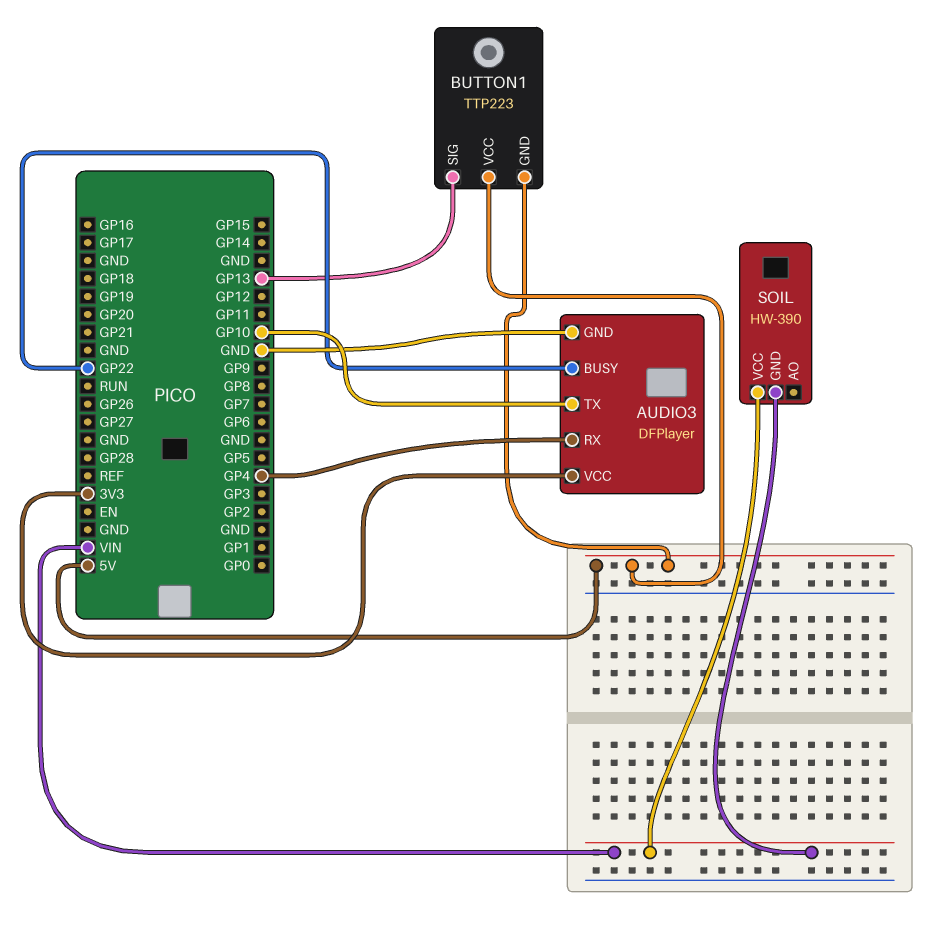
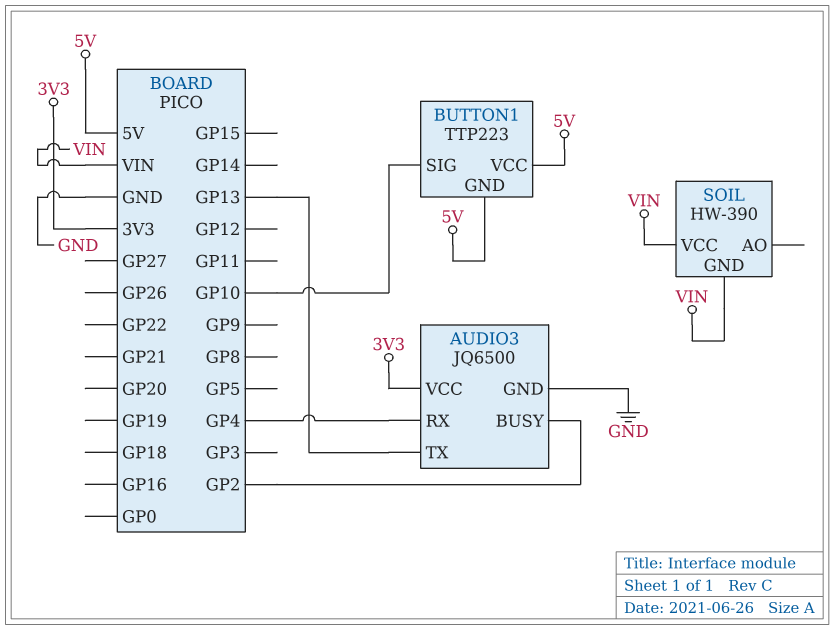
AUDIO3: DFPlayer -> JQ6500
AUDIO3 pin BUSY: GP22 -> GP2
AUDIO3 pin TX: GP10 -> GP13
BUTTON1 pin SIG: GP13 -> GP10

